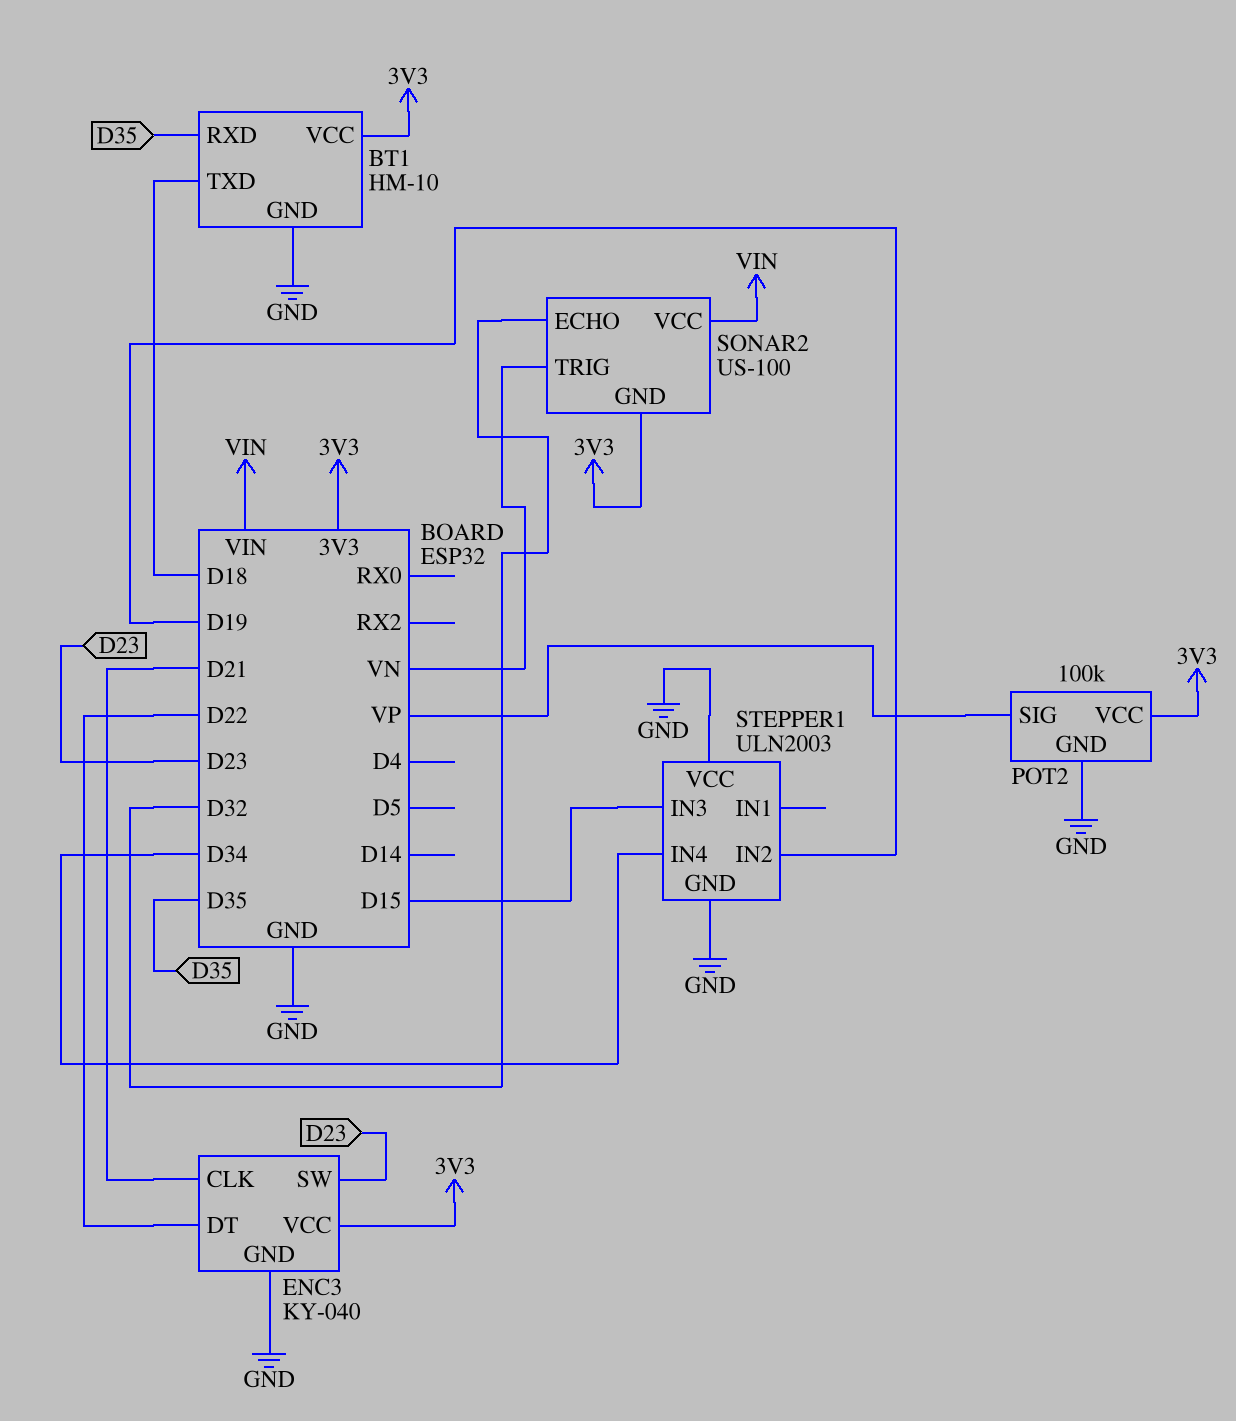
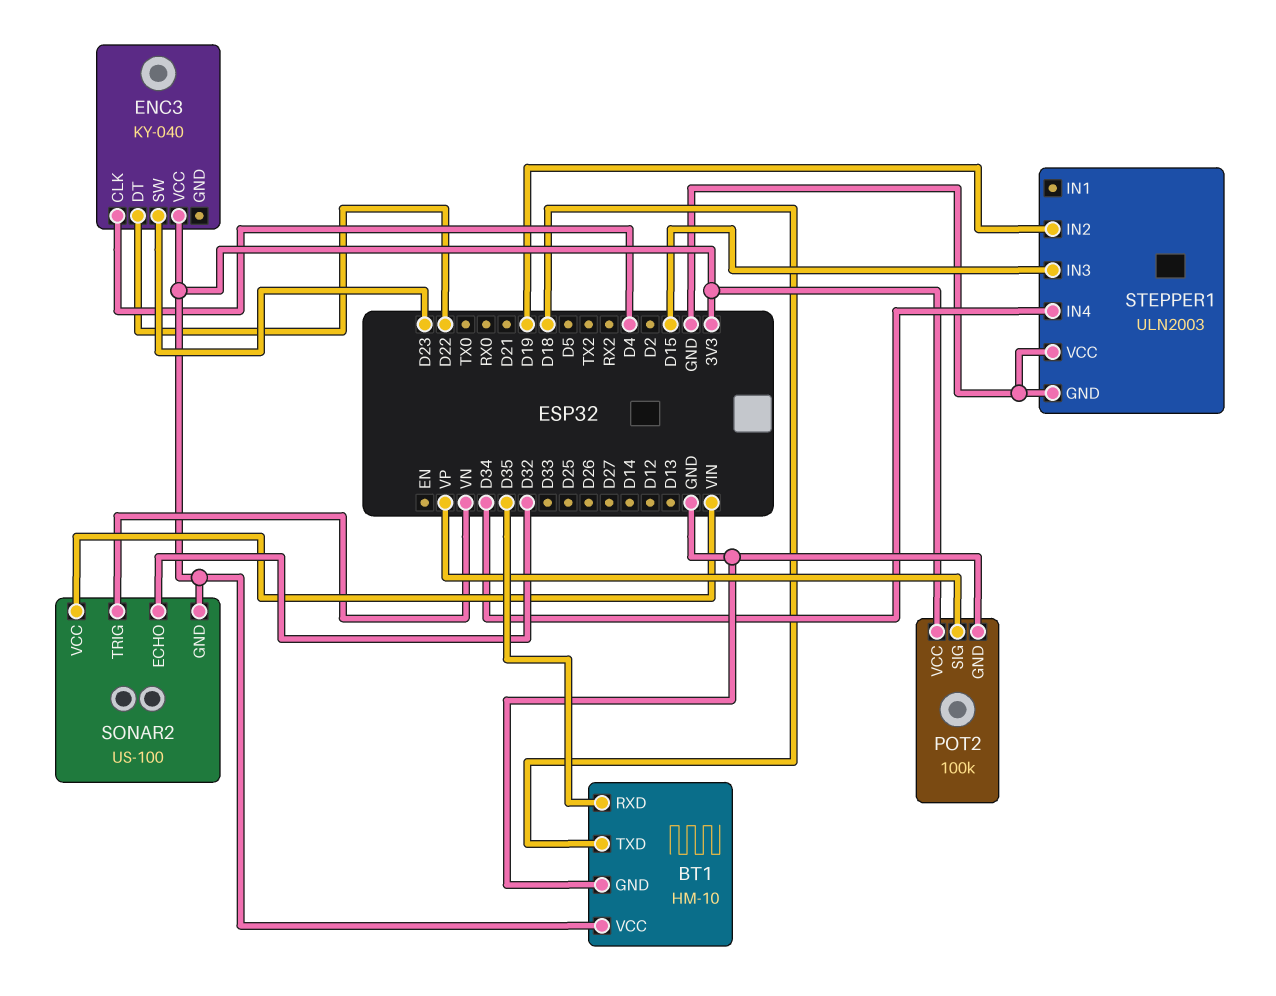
ENC3 pin CLK: D21 -> D4
ENC3 pin GND: GND -> none

